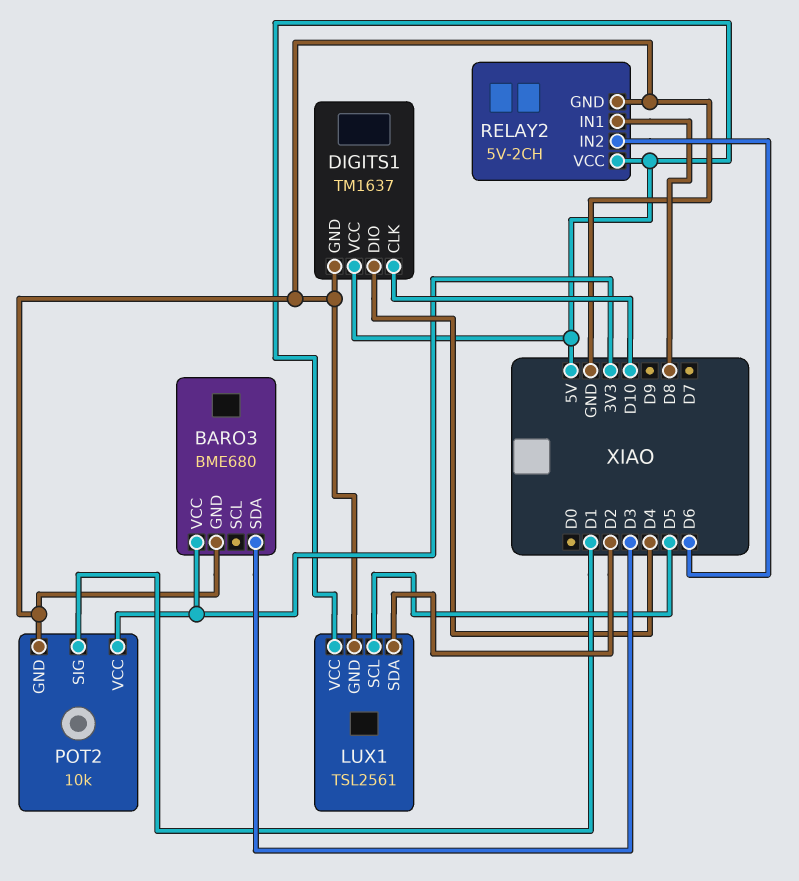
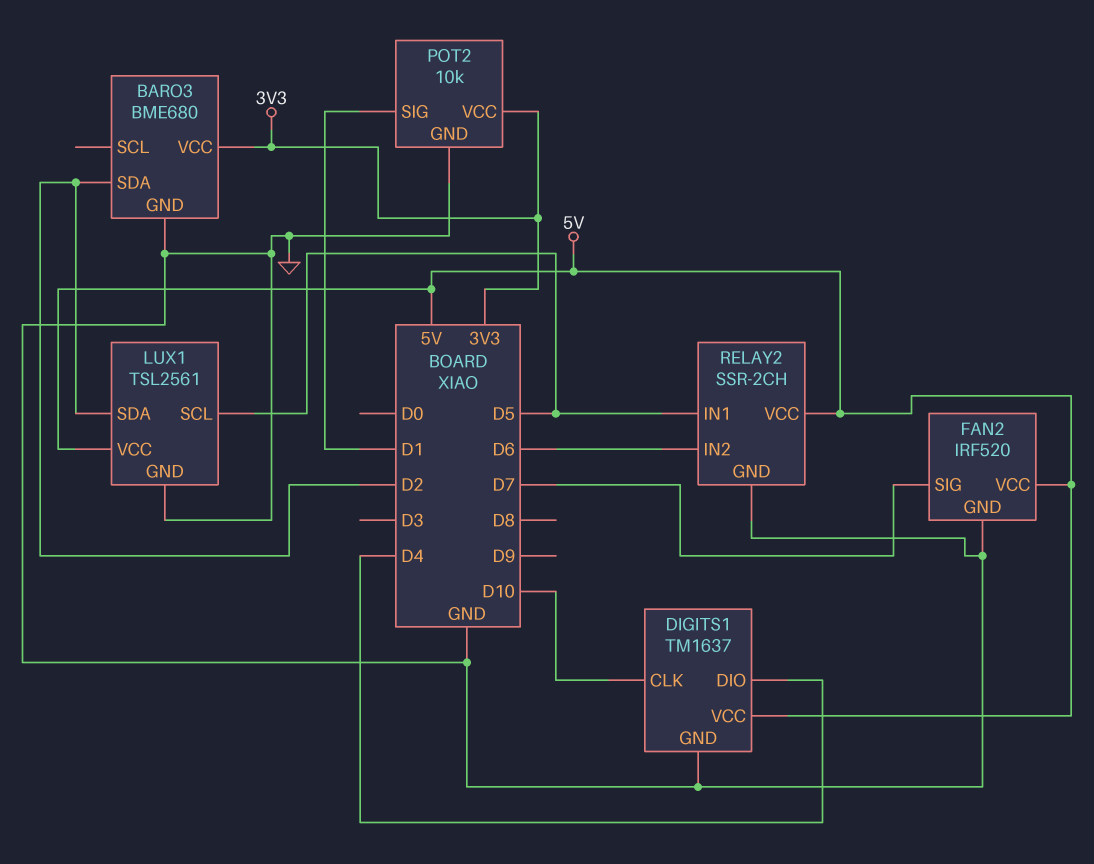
BARO3 pin SDA: D3 -> D2
FAN2: none -> IRF520
FAN2 pin GND: none -> GND
FAN2 pin SIG: none -> D7
FAN2 pin VCC: none -> 5V
RELAY2: 5V-2CH -> SSR-2CH
RELAY2 pin IN1: D8 -> D5

